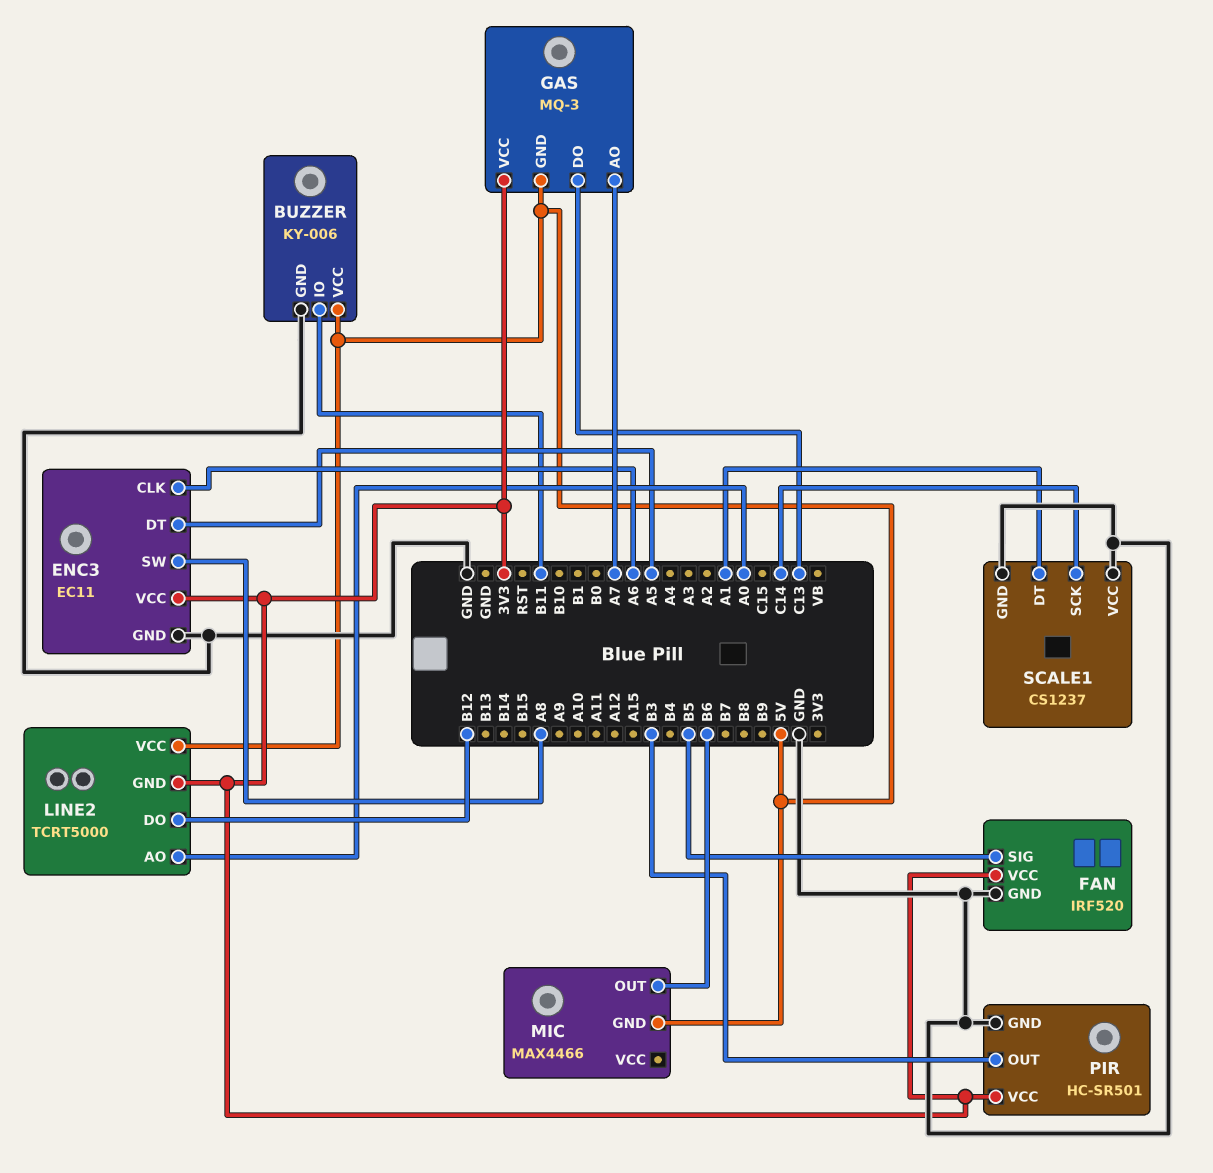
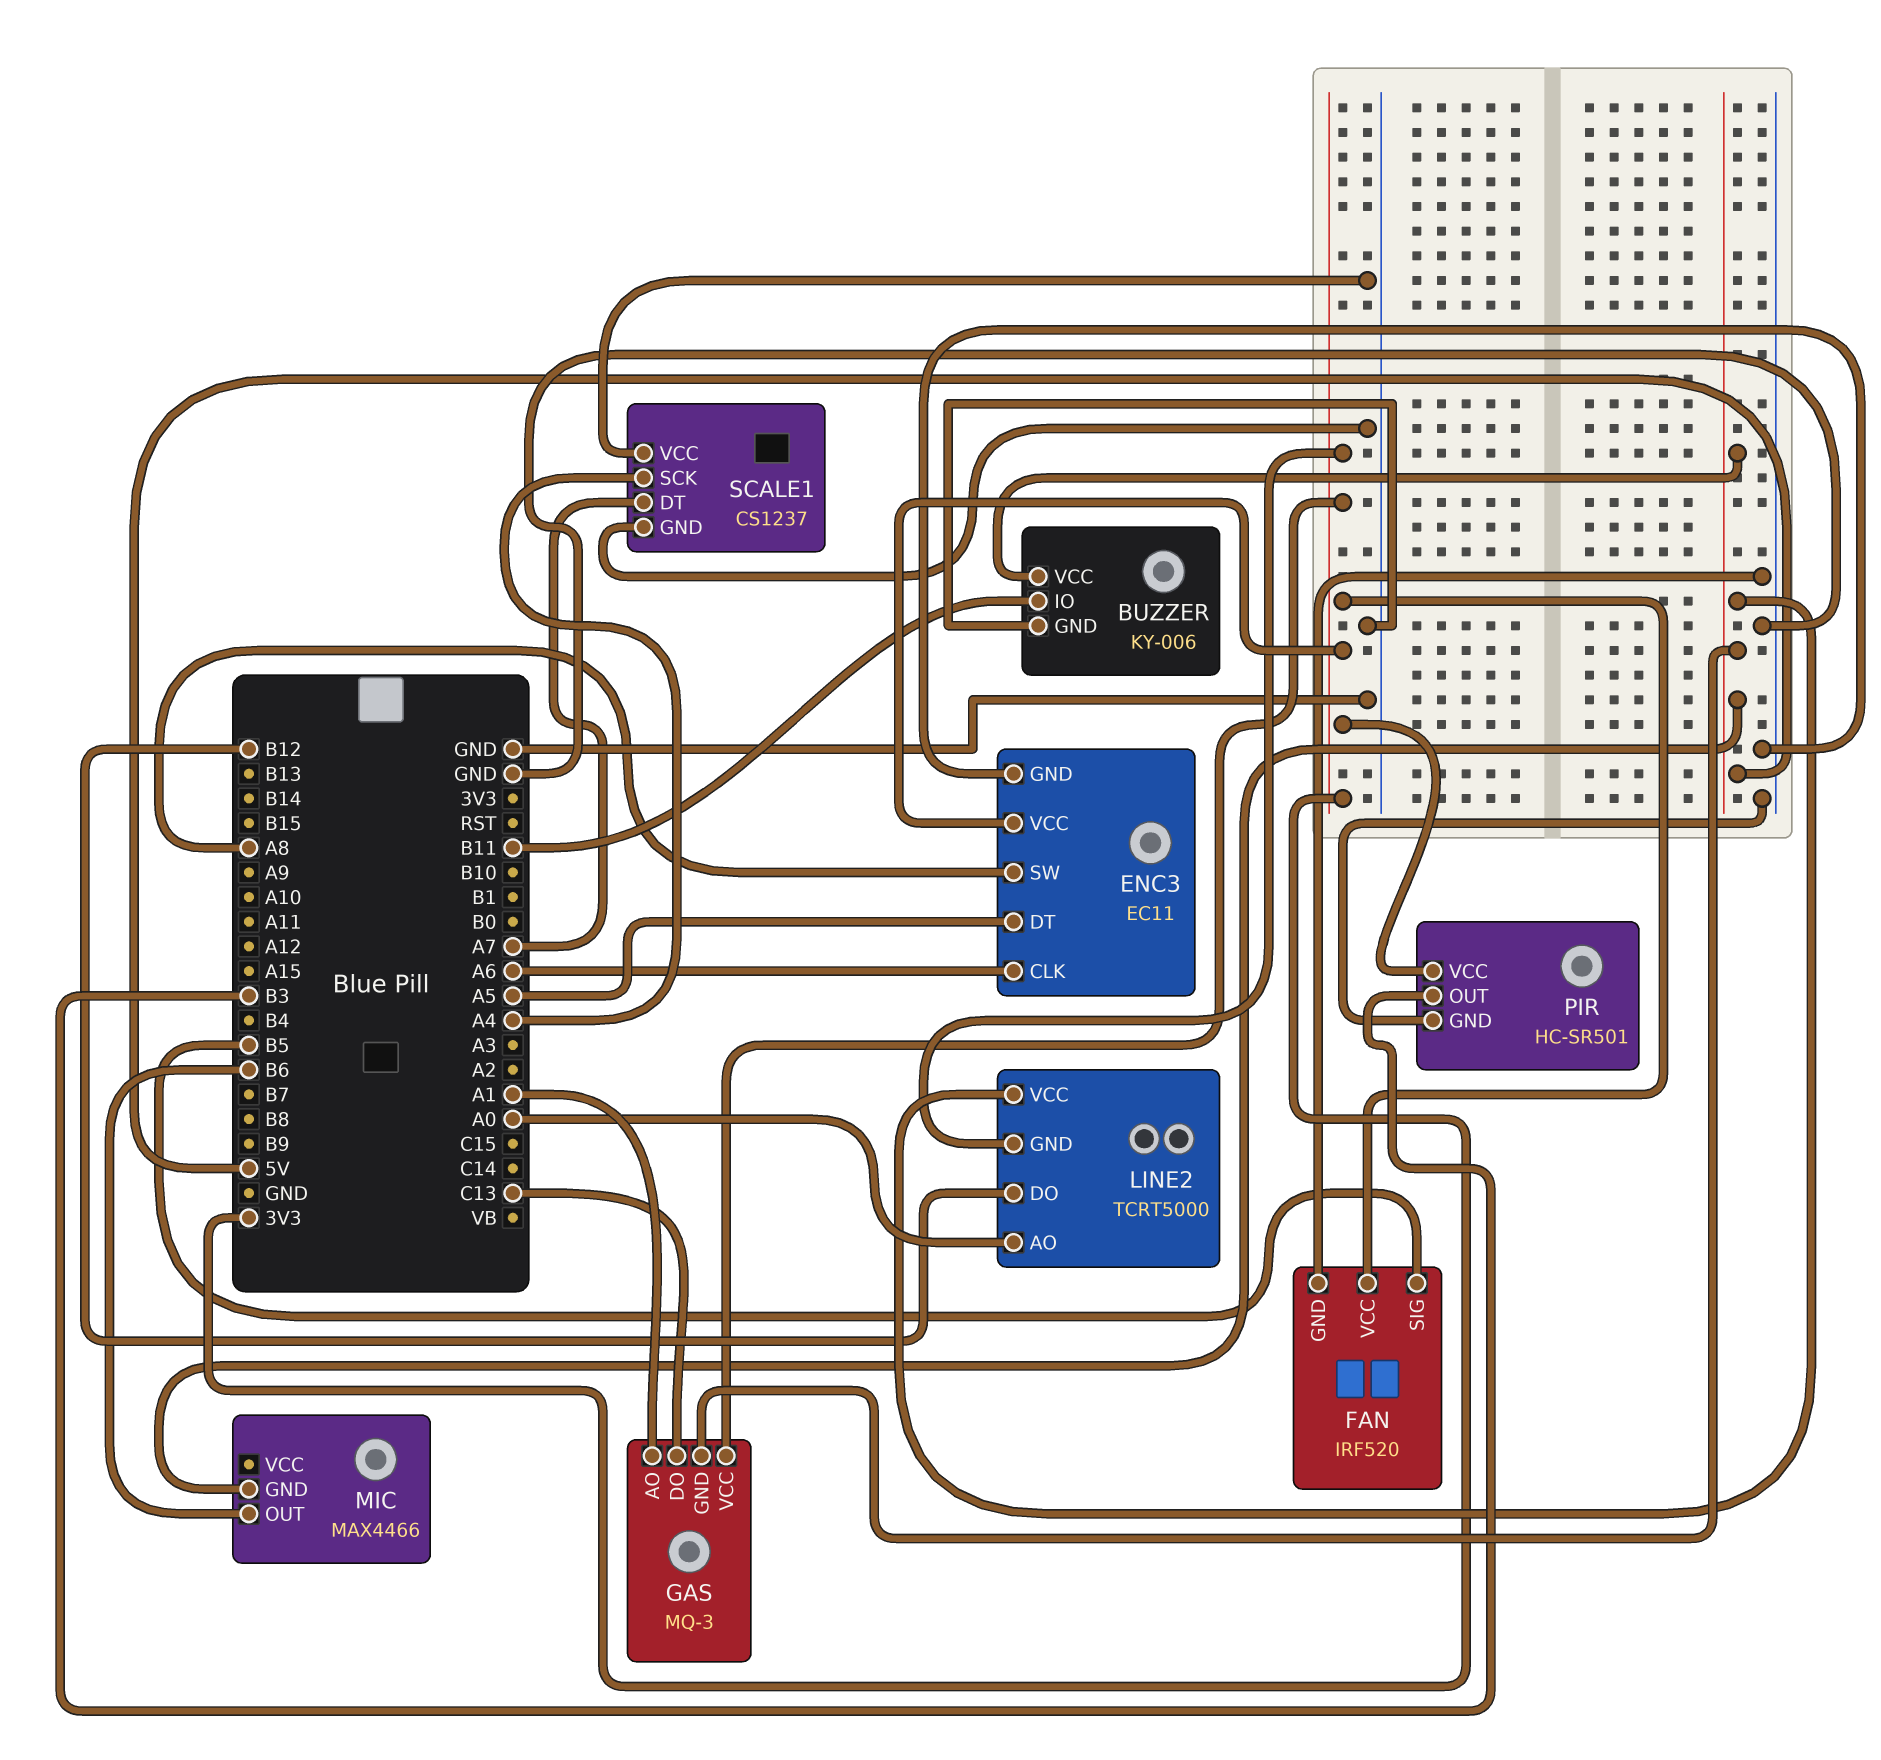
GAS pin AO: A7 -> A1
SCALE1 pin DT: A1 -> A7
SCALE1 pin SCK: C14 -> A4

